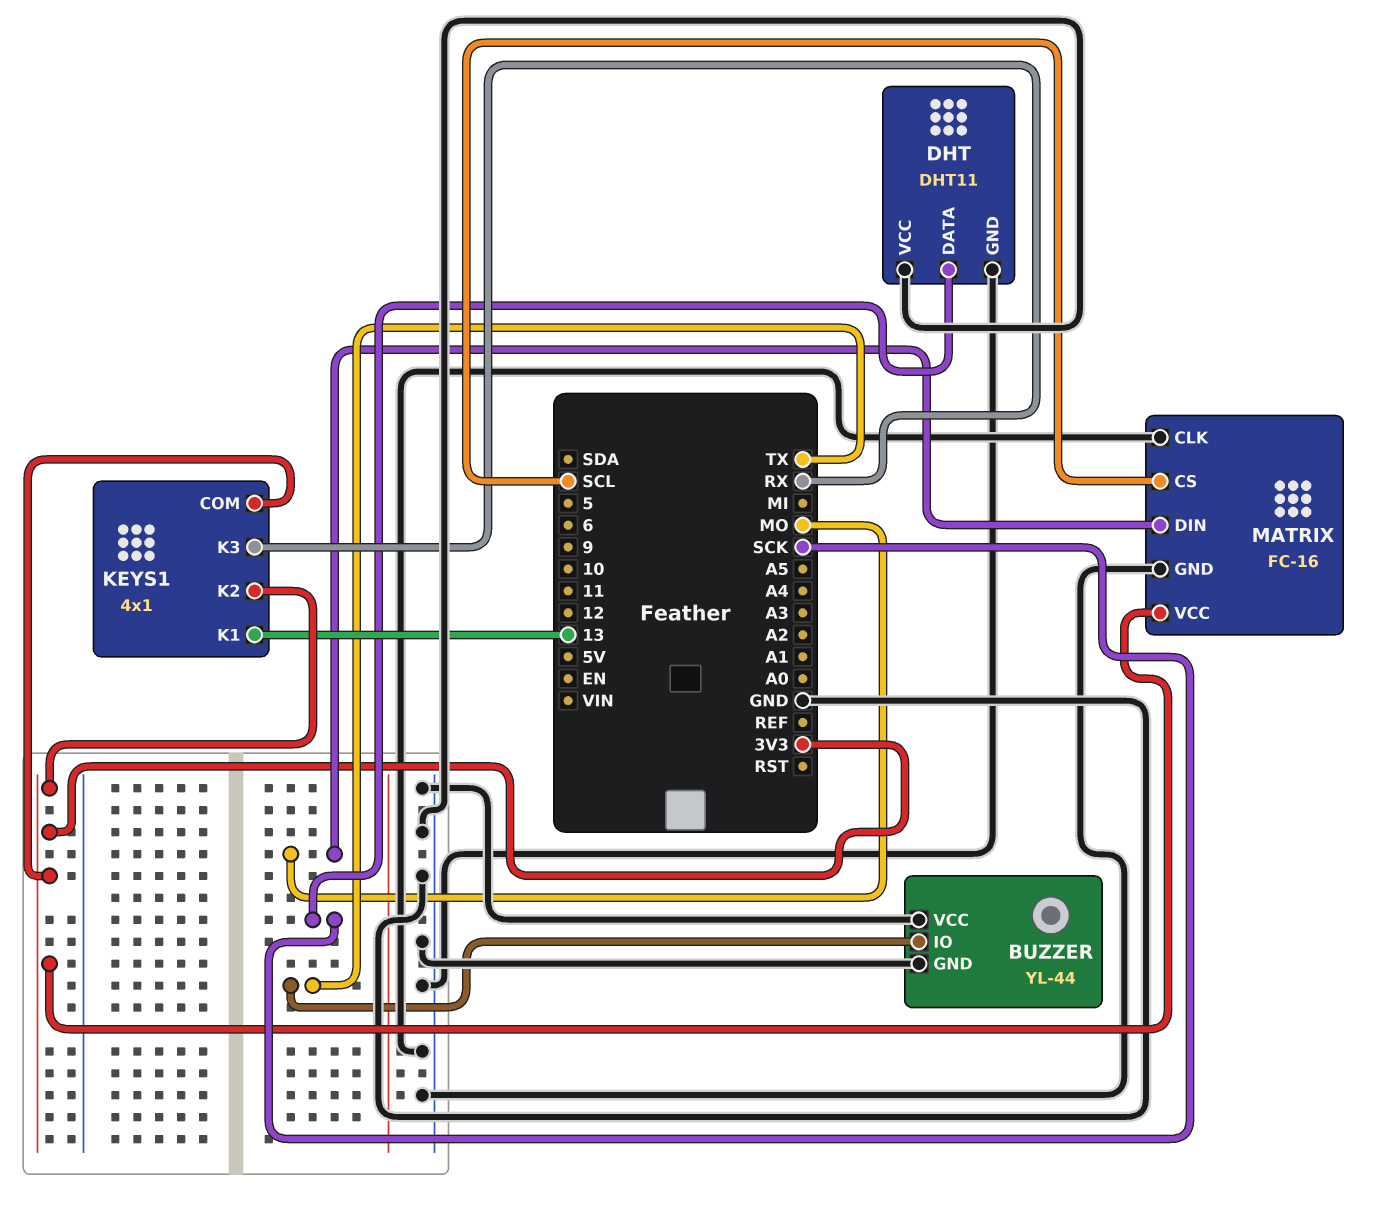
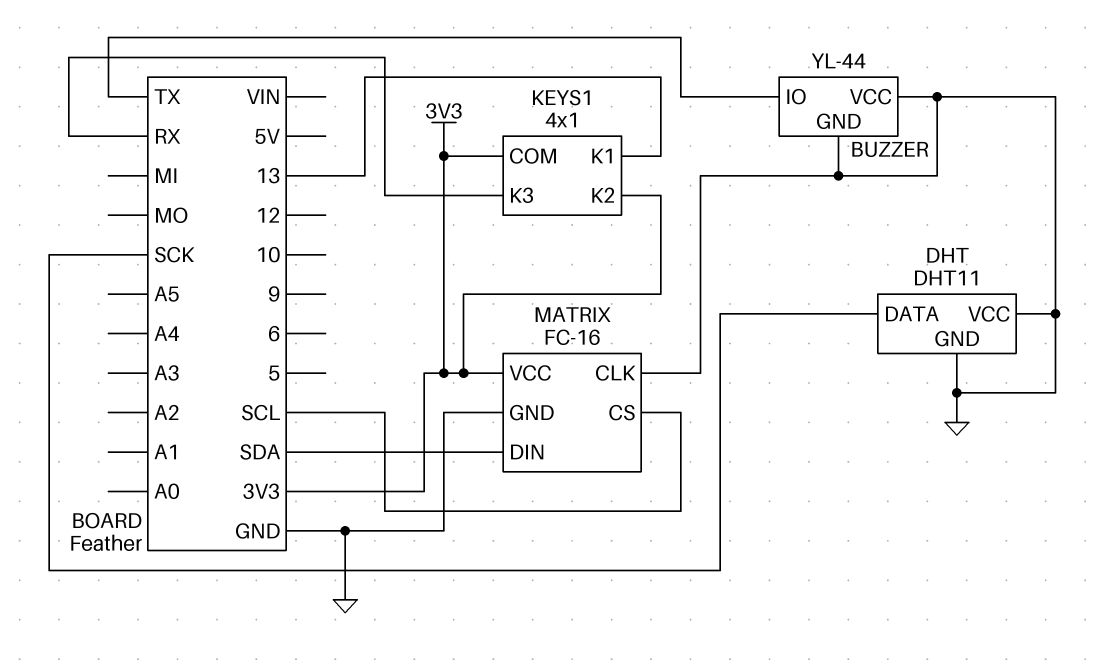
MATRIX pin DIN: MO -> SDA

